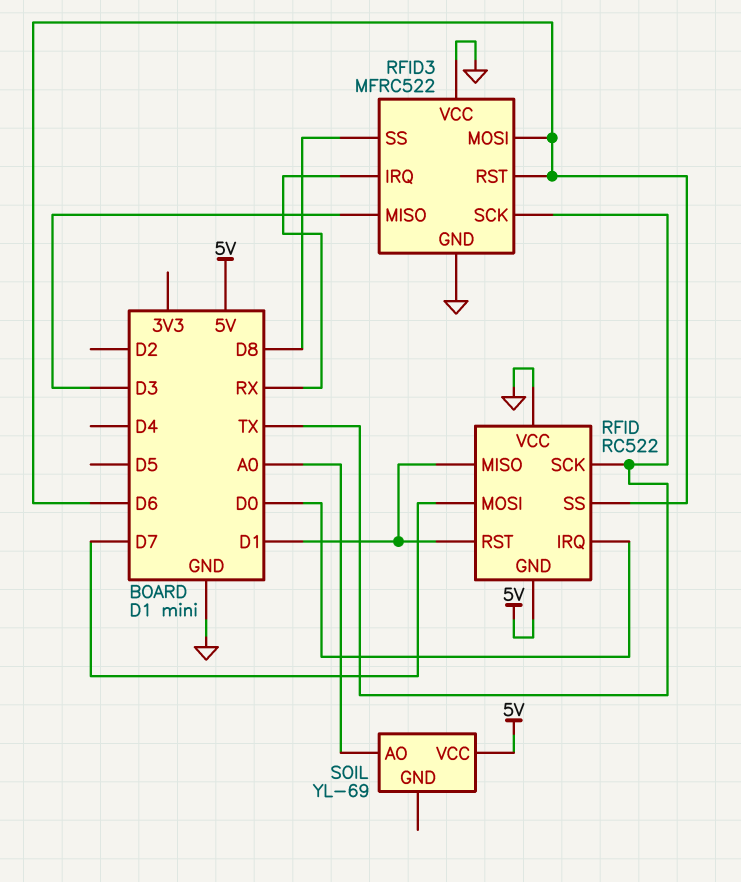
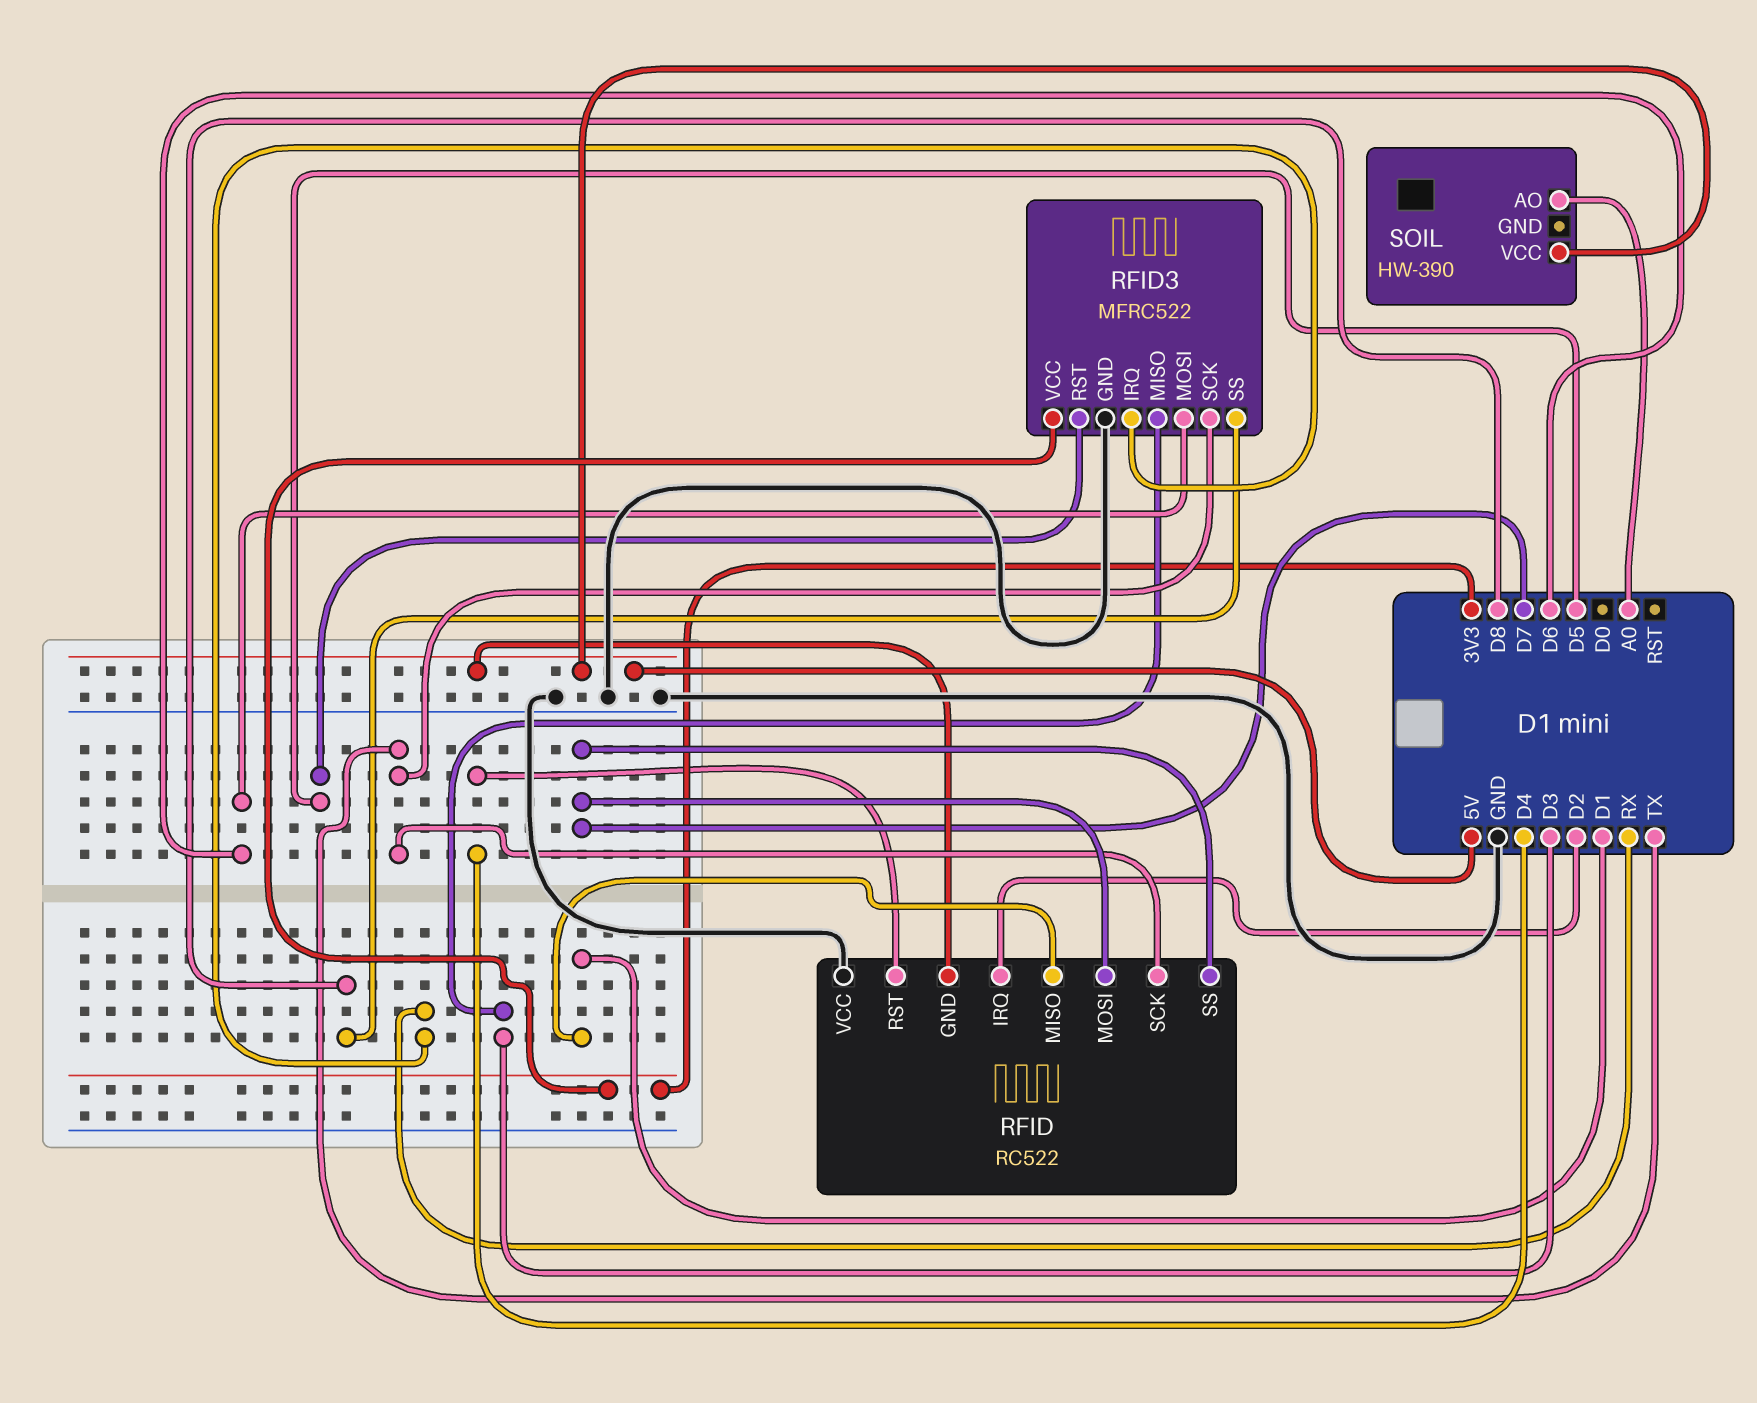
RFID pin IRQ: D0 -> D2
RFID pin RST: D1 -> D4
RFID pin SS: D6 -> D7
RFID3 pin RST: D6 -> D5
RFID3 pin VCC: GND -> 3V3
SOIL: YL-69 -> HW-390

